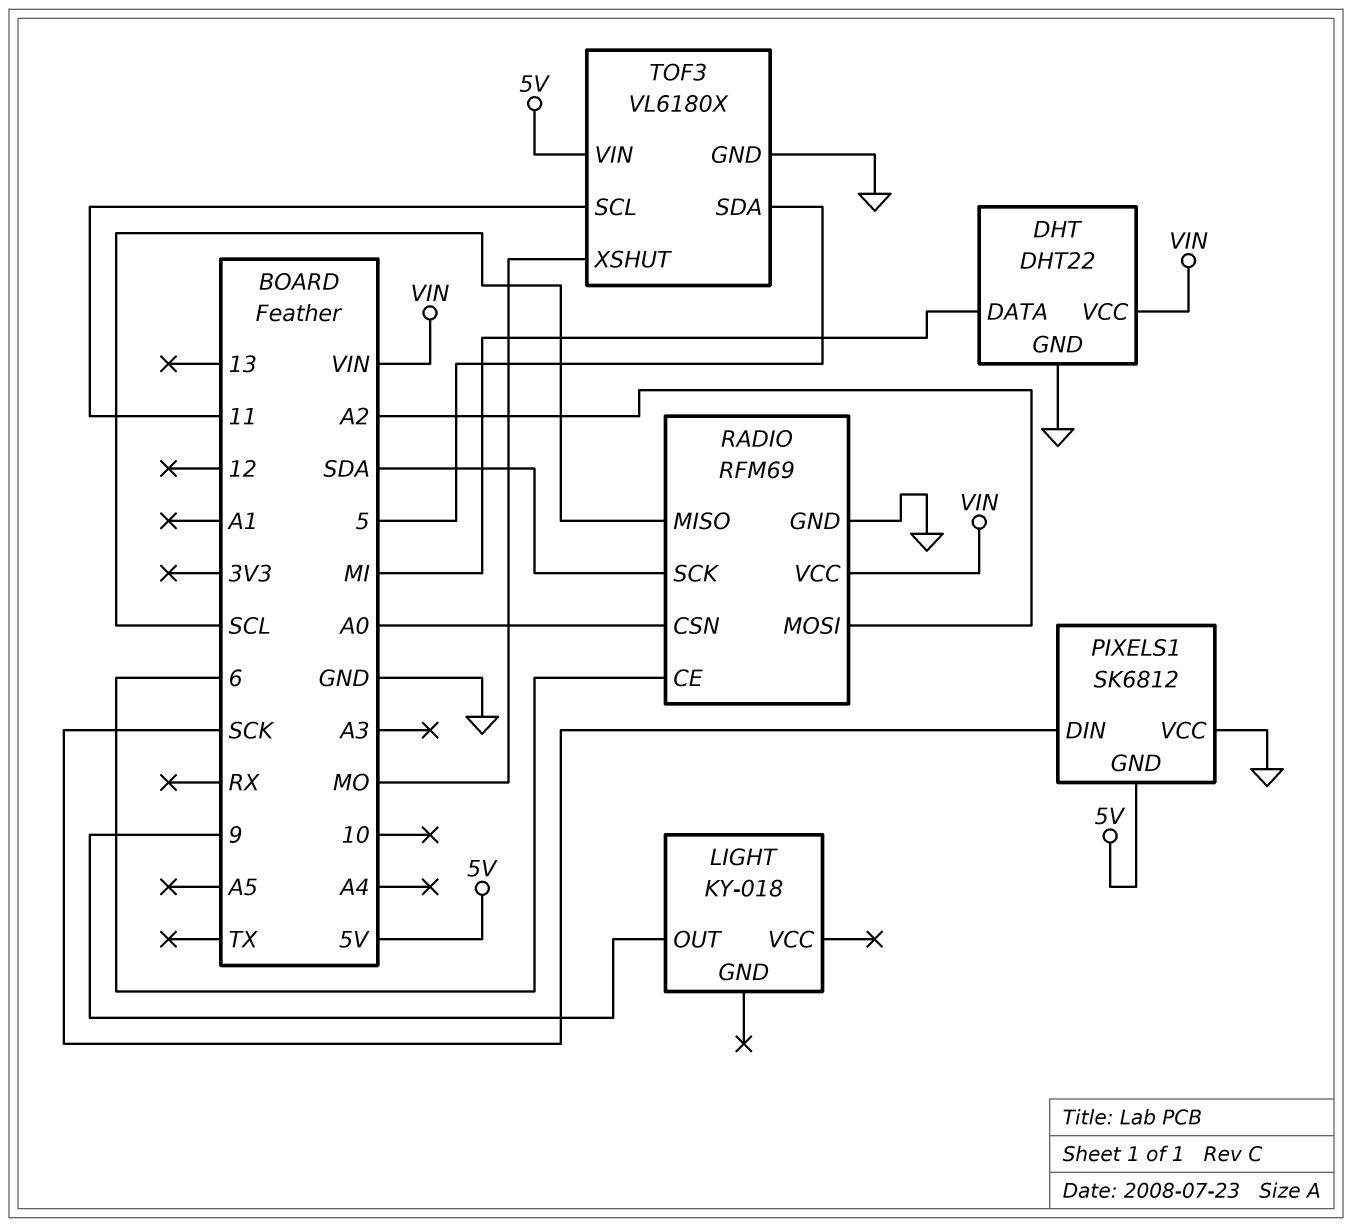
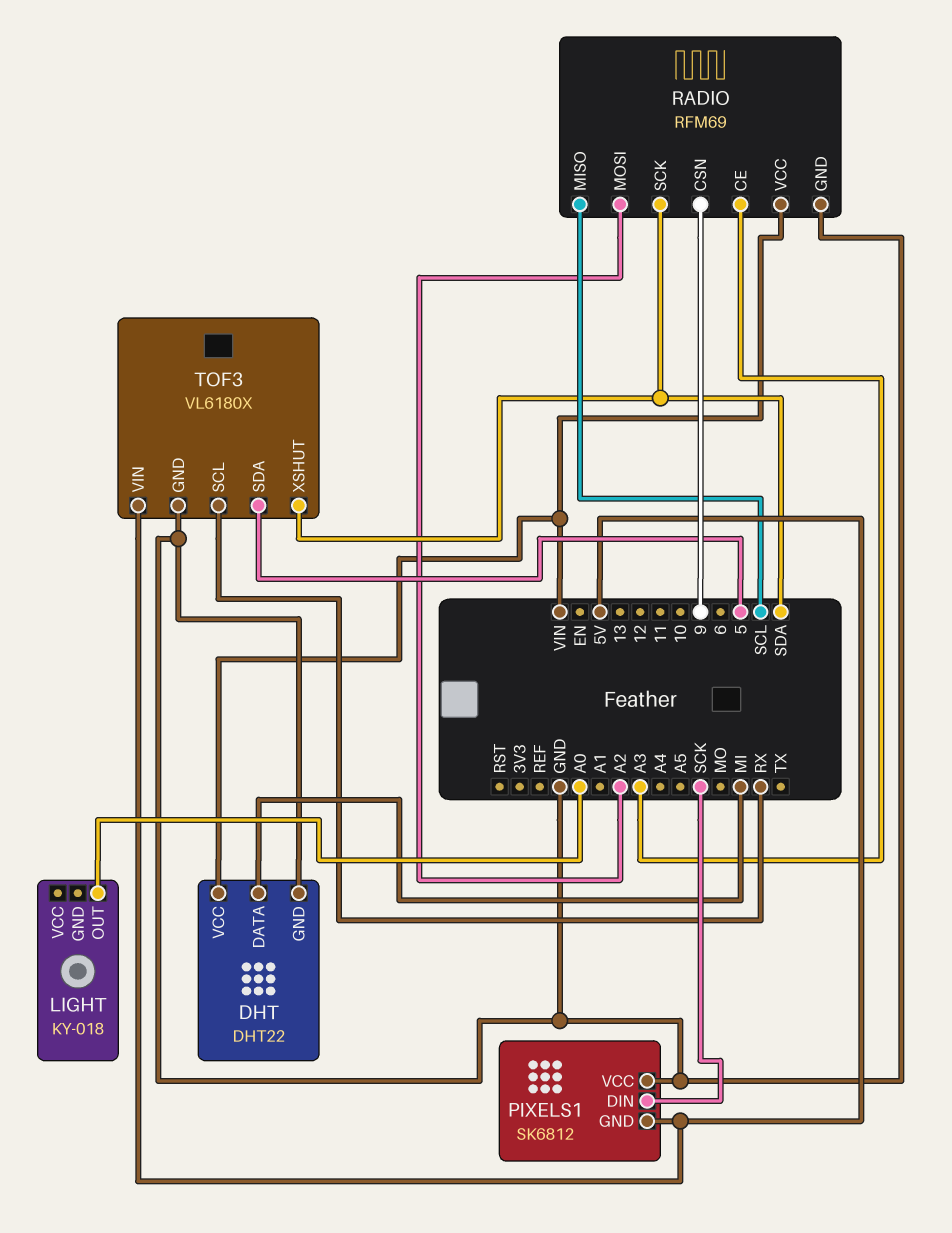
LIGHT pin OUT: 9 -> A0
RADIO pin CE: 6 -> A3
RADIO pin CSN: A0 -> 9
TOF3 pin SCL: 11 -> RX
TOF3 pin XSHUT: MO -> SDA

